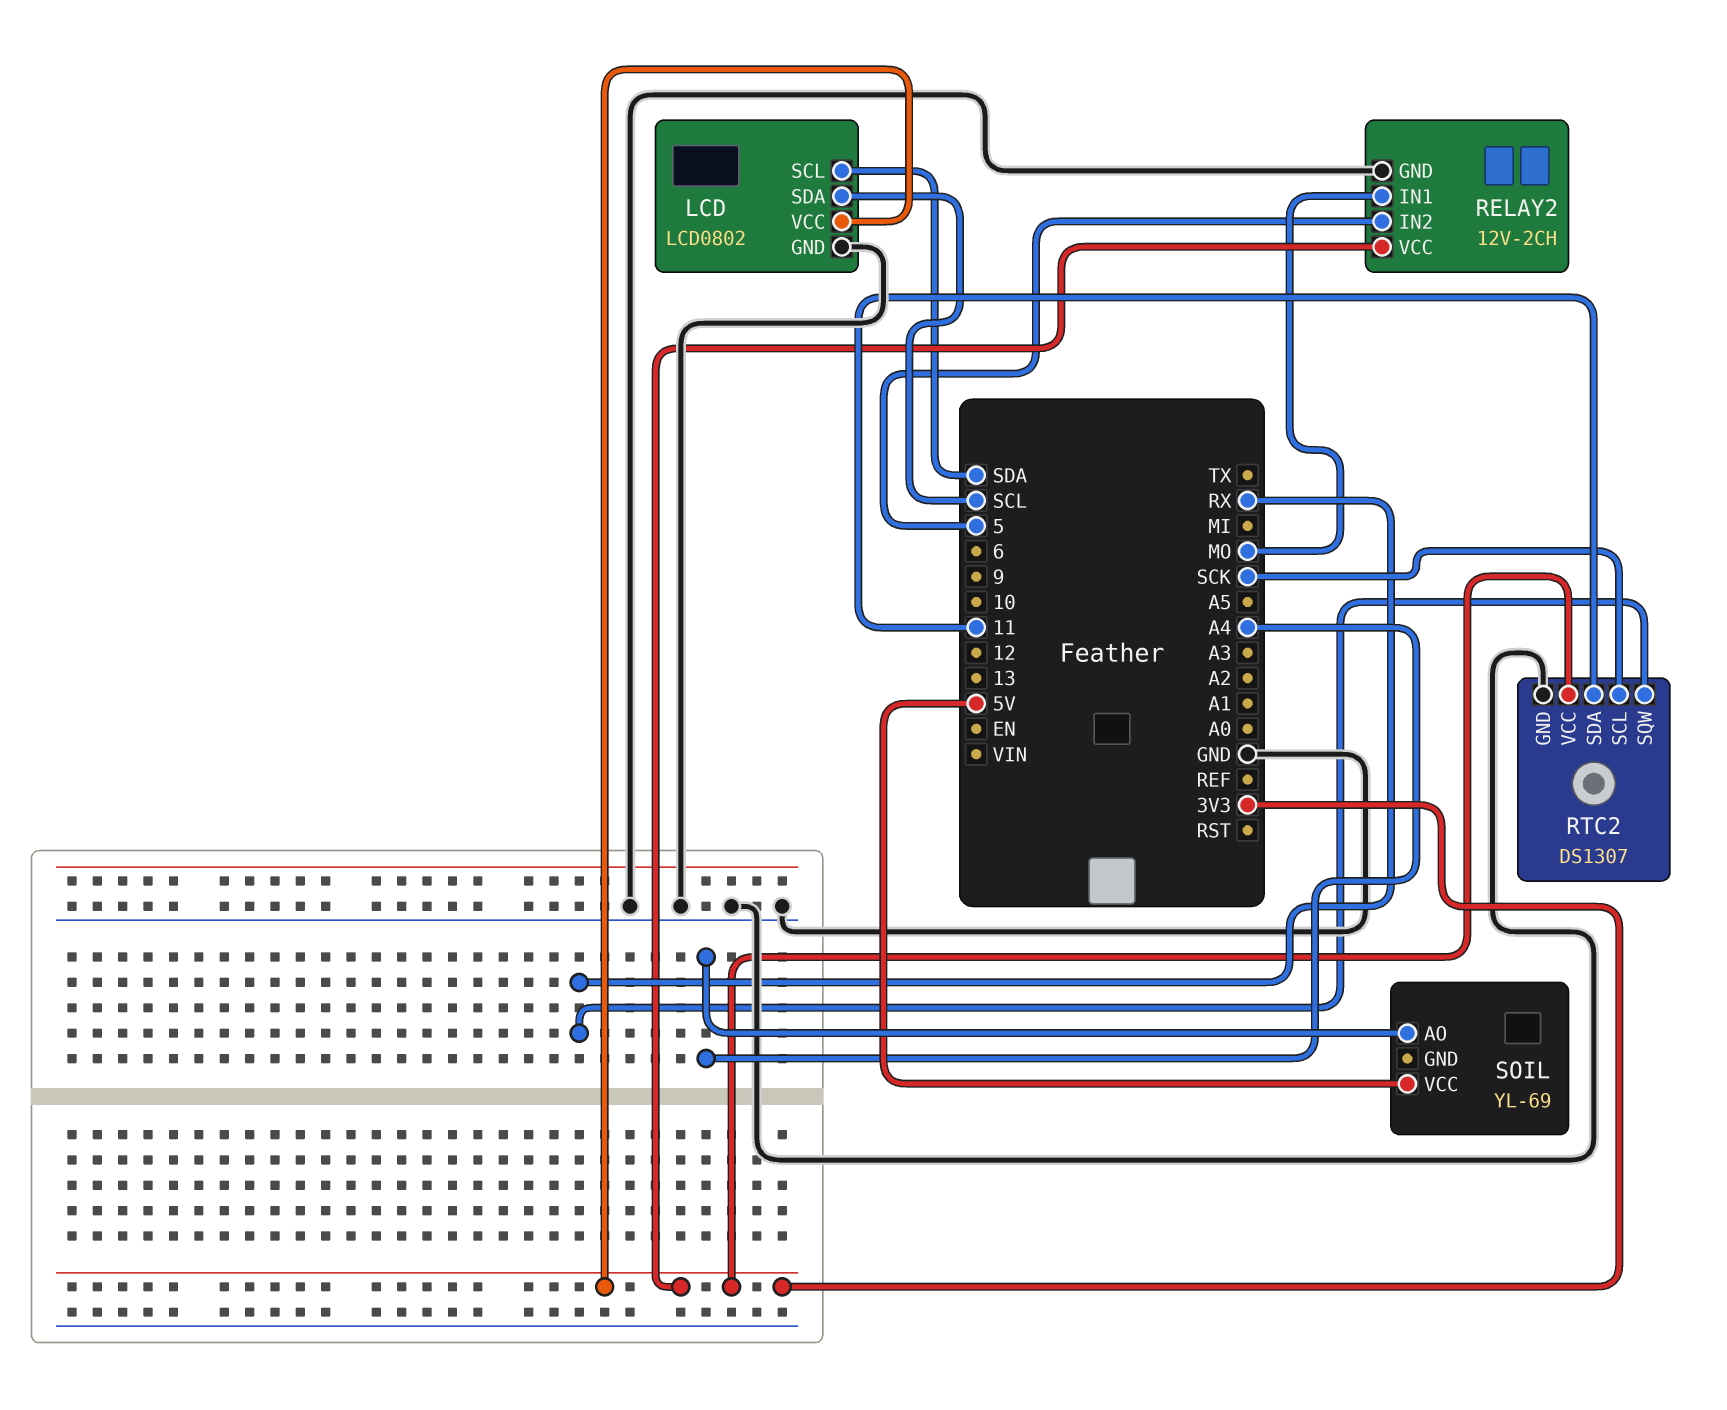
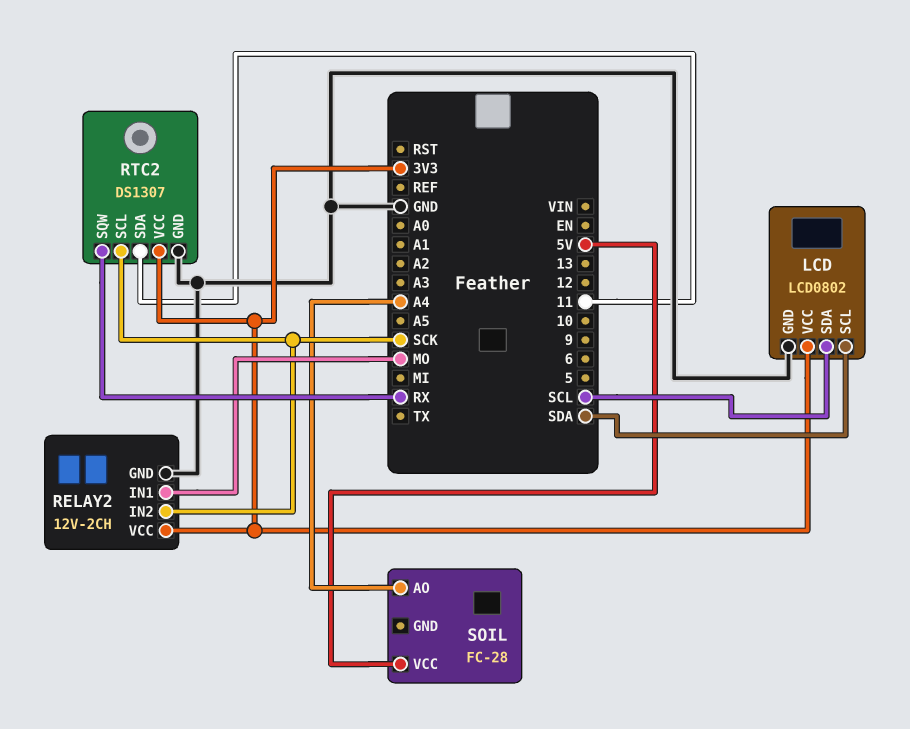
RELAY2 pin IN2: 5 -> SCK
SOIL: YL-69 -> FC-28

